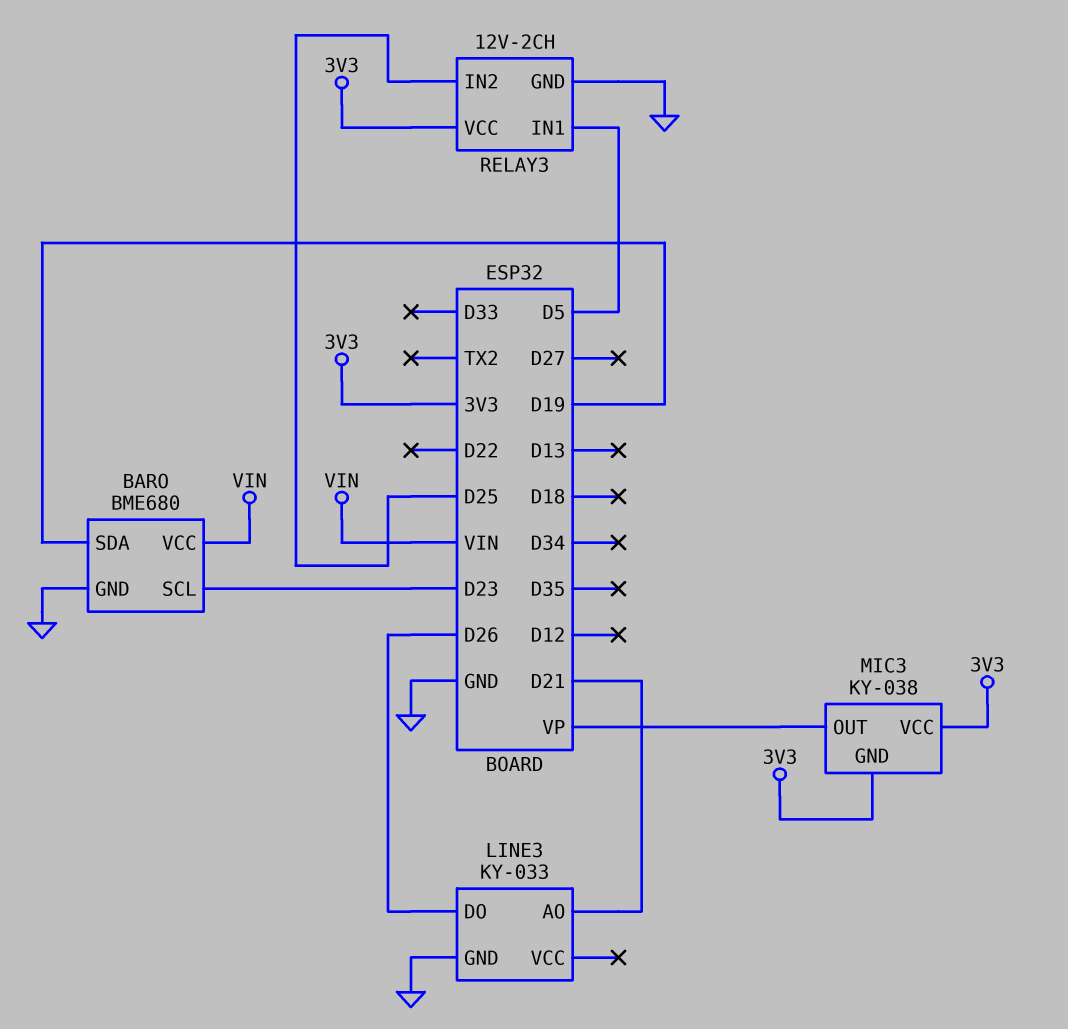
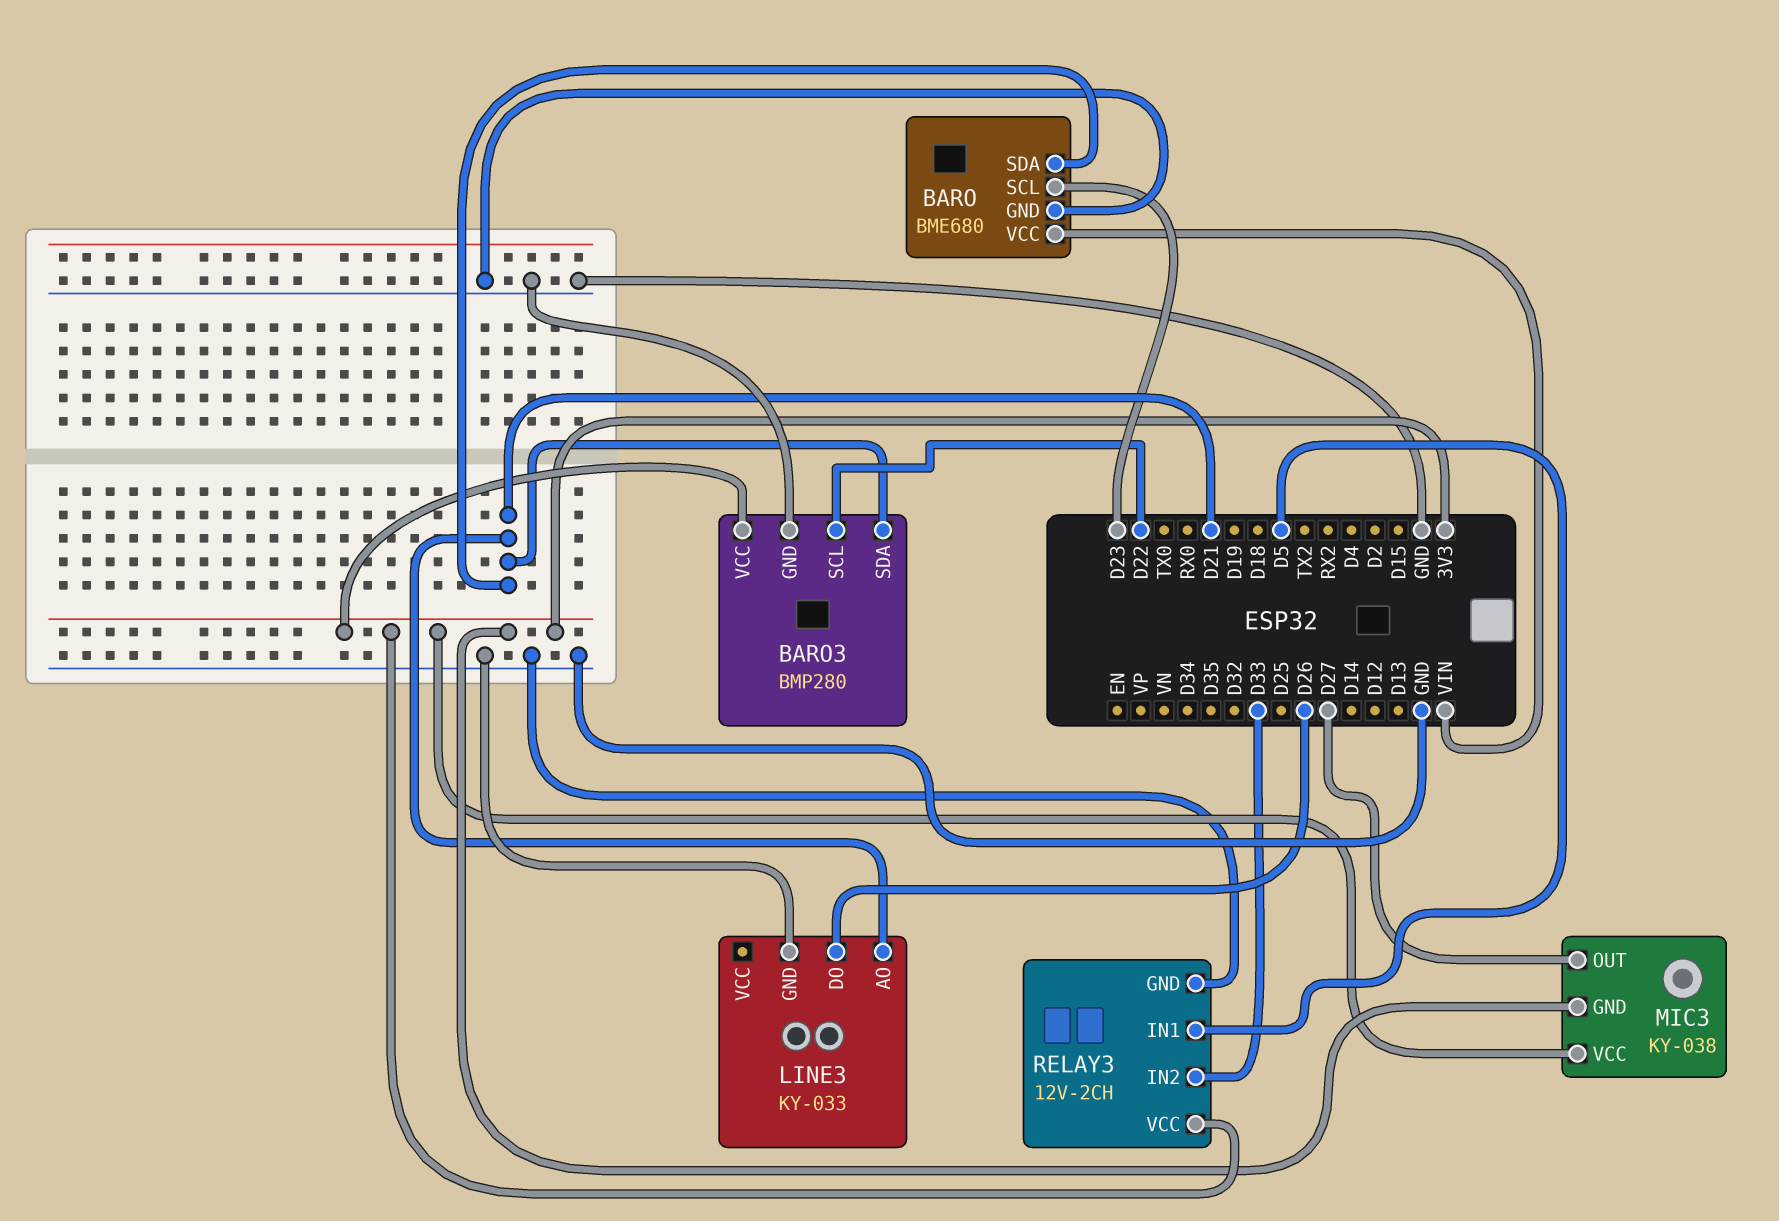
BARO pin SDA: D19 -> D21
BARO3: none -> BMP280
BARO3 pin GND: none -> GND
BARO3 pin SCL: none -> D22
BARO3 pin SDA: none -> D21
BARO3 pin VCC: none -> 3V3
MIC3 pin OUT: VP -> D27
RELAY3 pin IN2: D25 -> D33

